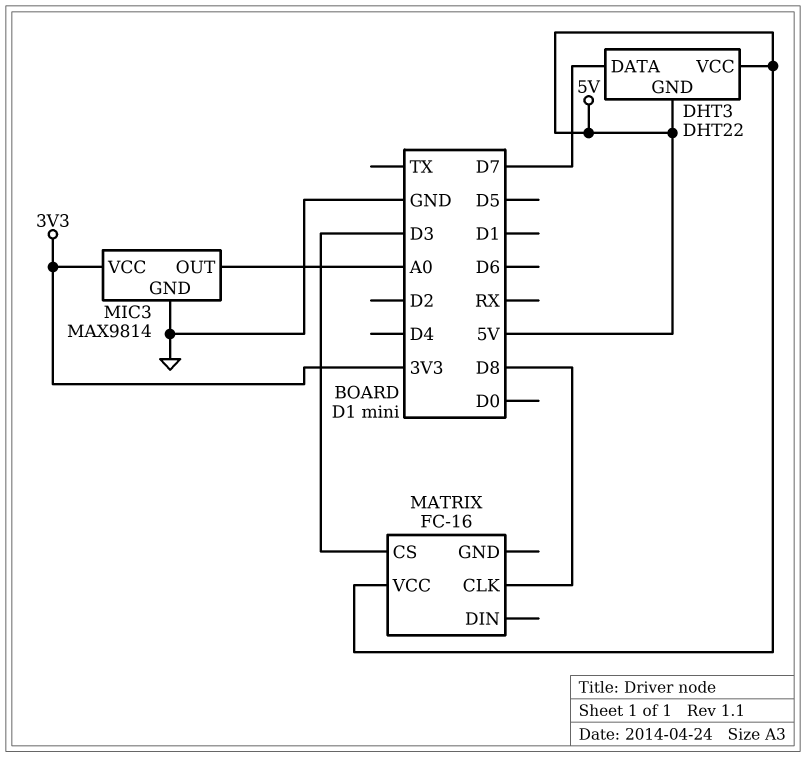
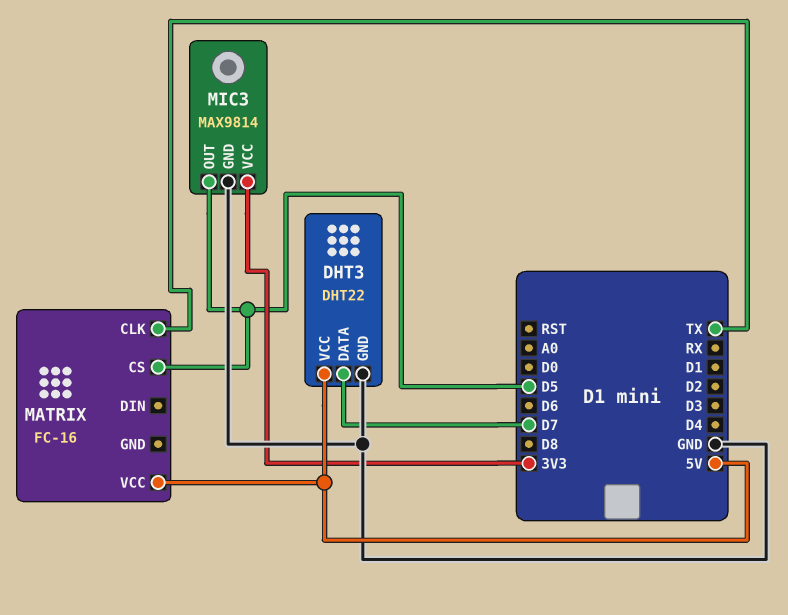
DHT3 pin GND: 5V -> GND
MATRIX pin CLK: D8 -> TX
MATRIX pin CS: D3 -> D5
MIC3 pin OUT: A0 -> D5

